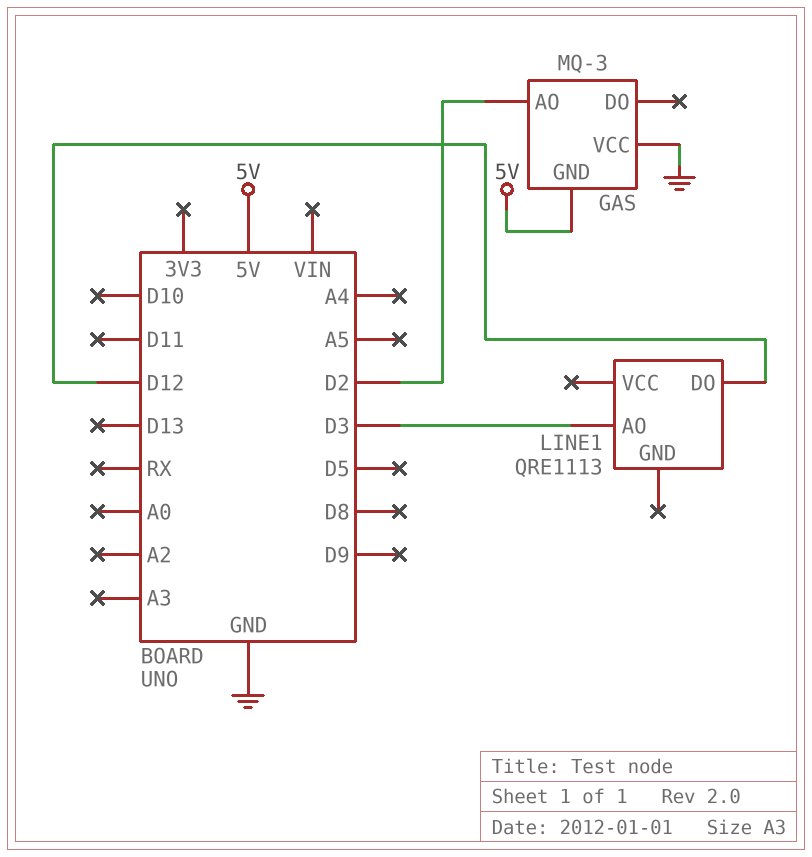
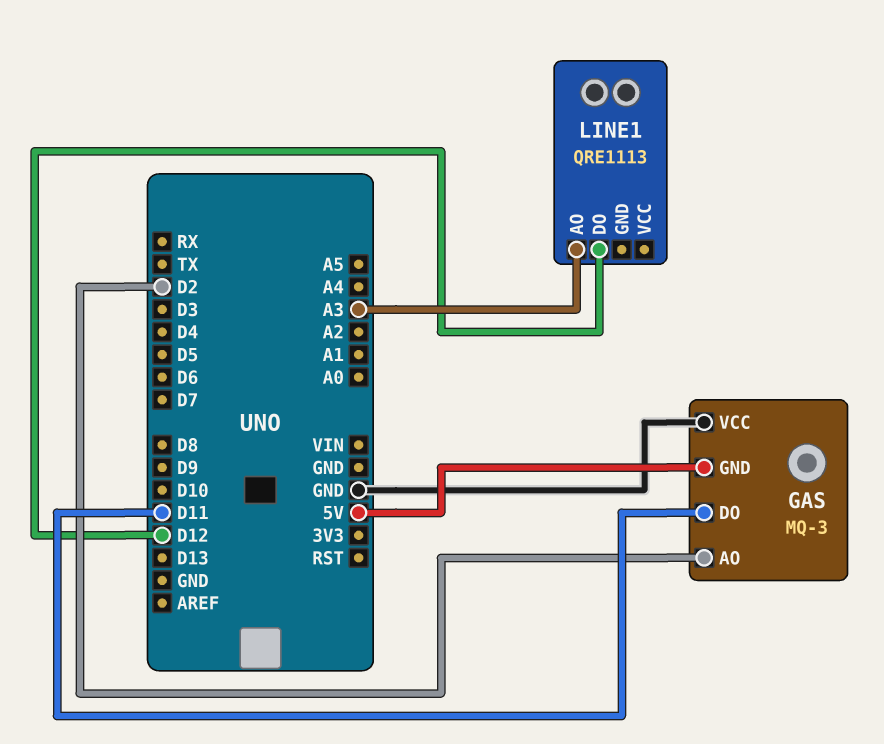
GAS pin DO: none -> D11
LINE1 pin AO: D3 -> A3

